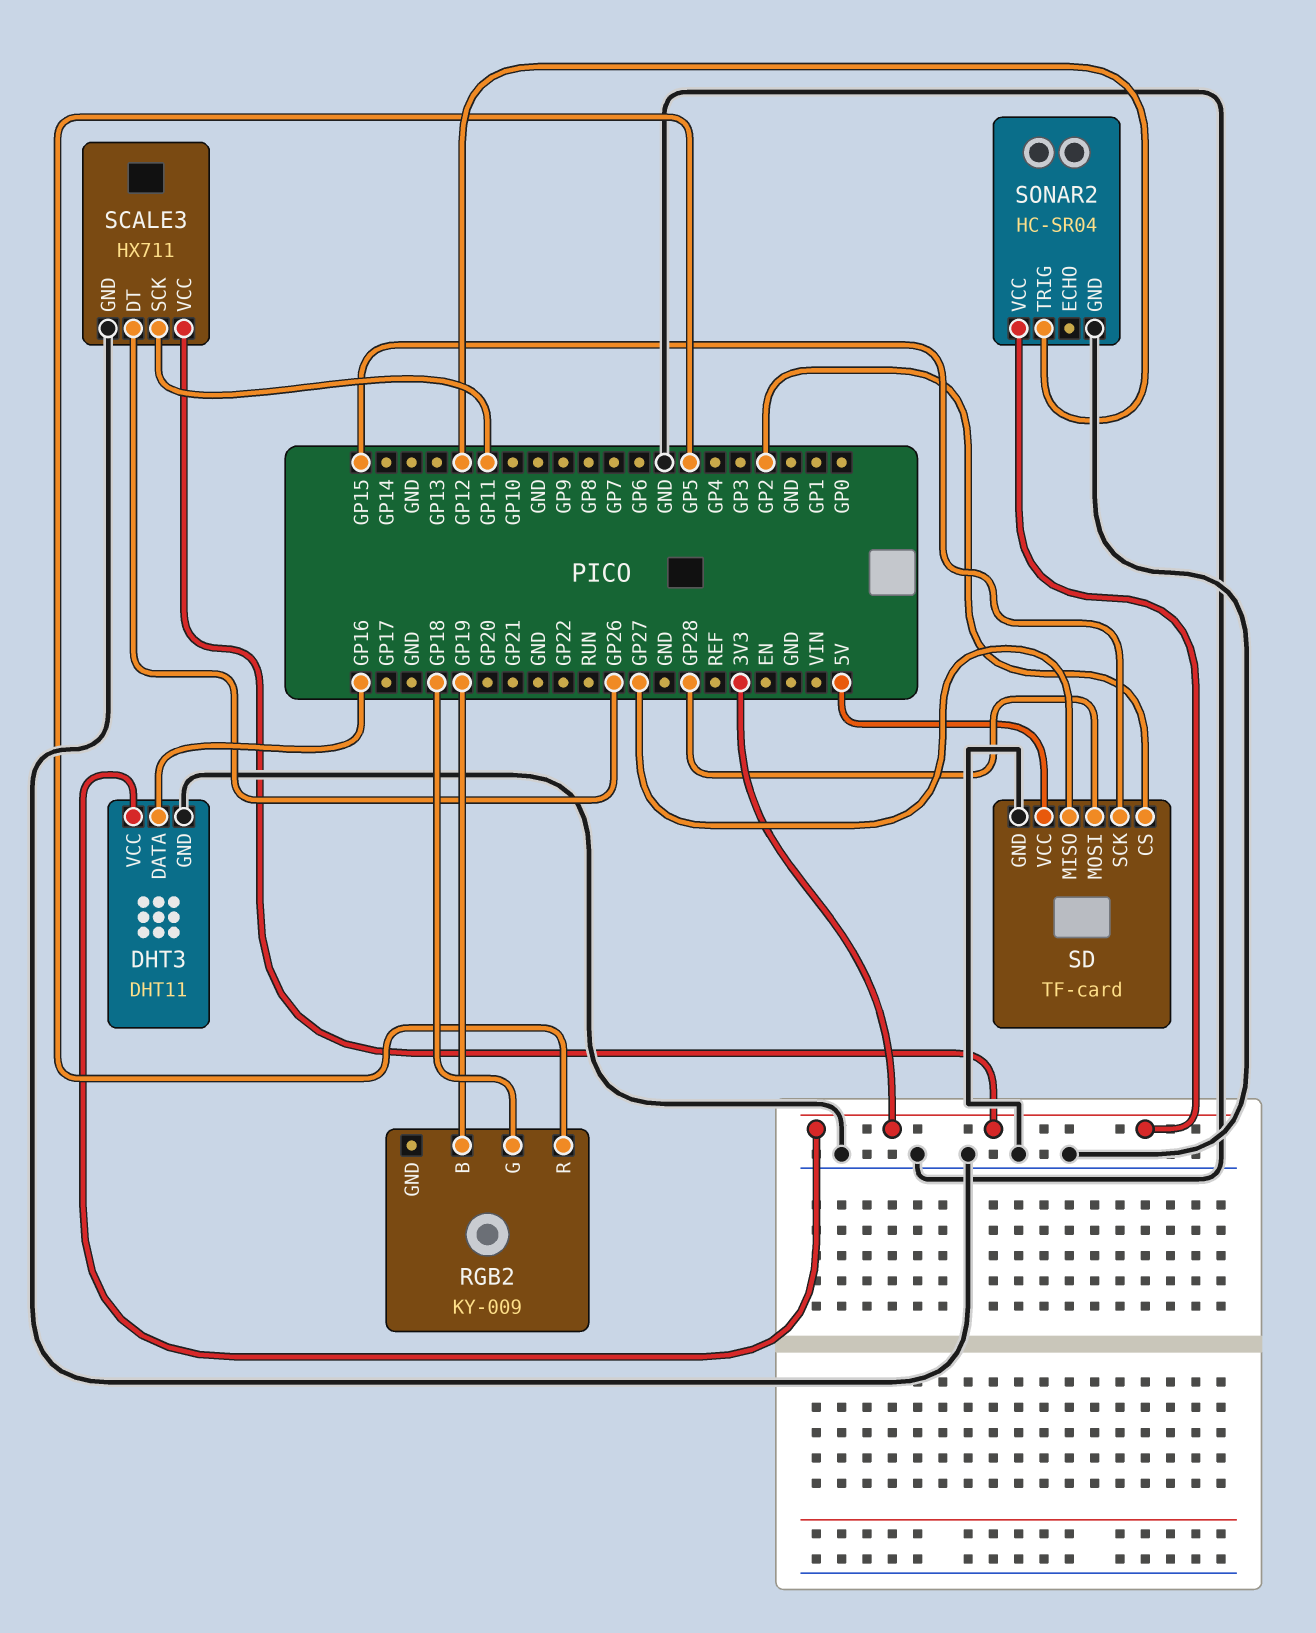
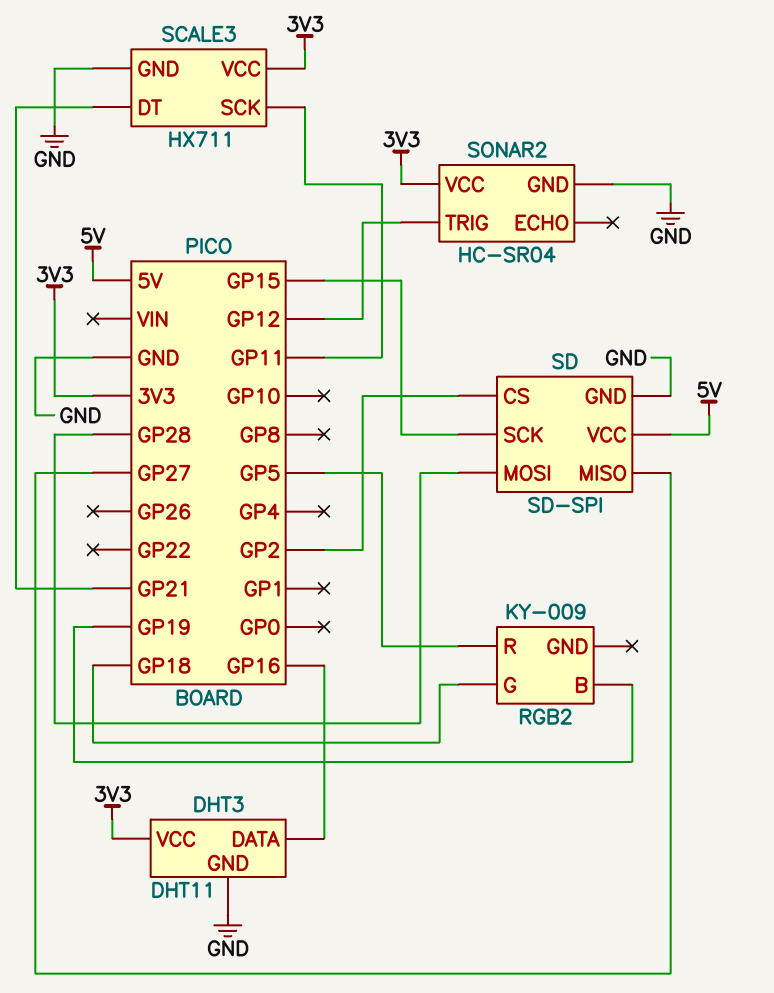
SCALE3 pin DT: GP26 -> GP21
SD: TF-card -> SD-SPI

